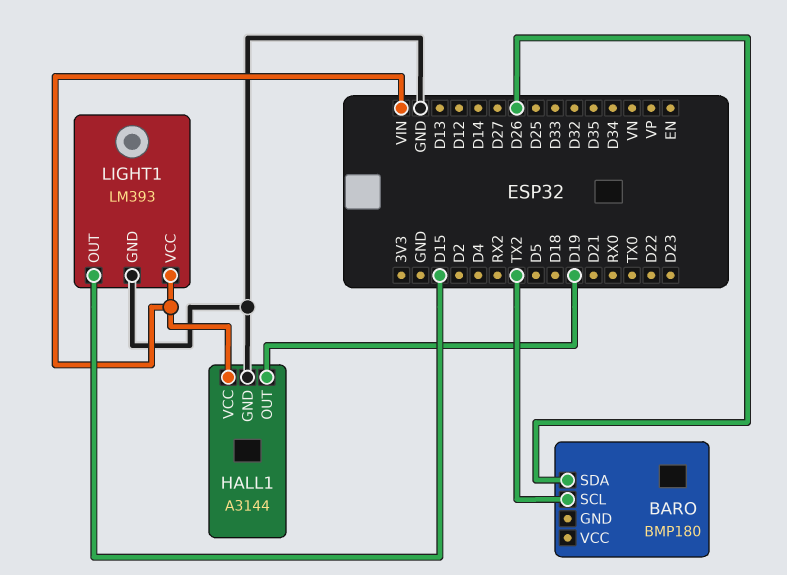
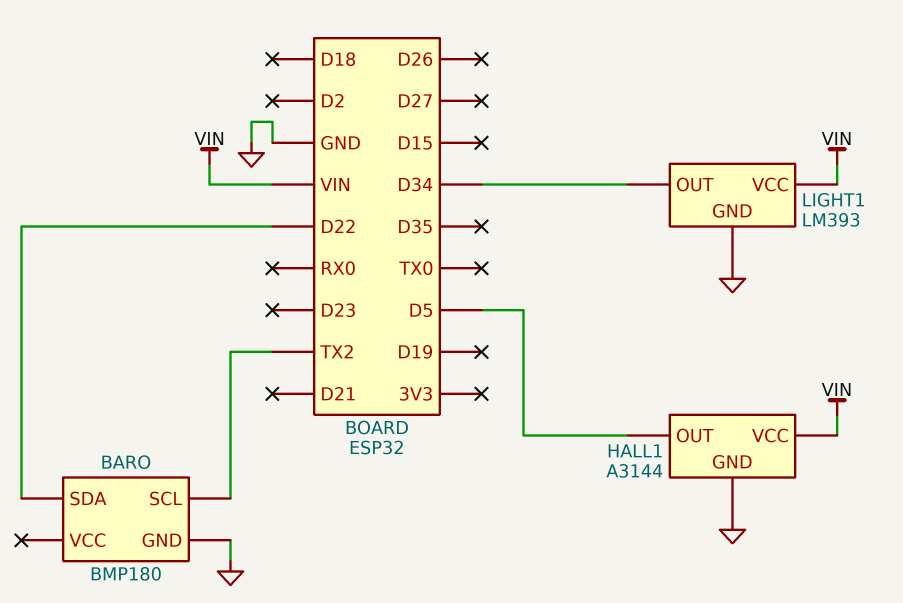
BARO pin GND: none -> GND
BARO pin SDA: D26 -> D22
HALL1 pin OUT: D19 -> D5
LIGHT1 pin OUT: D15 -> D34

